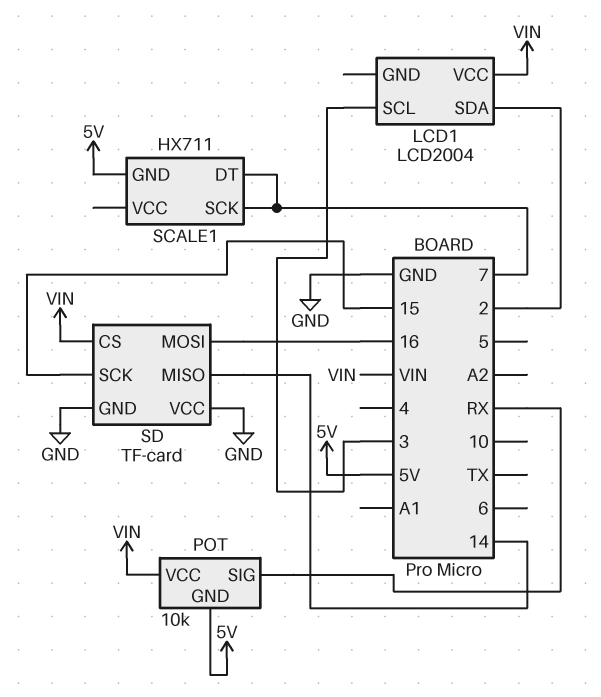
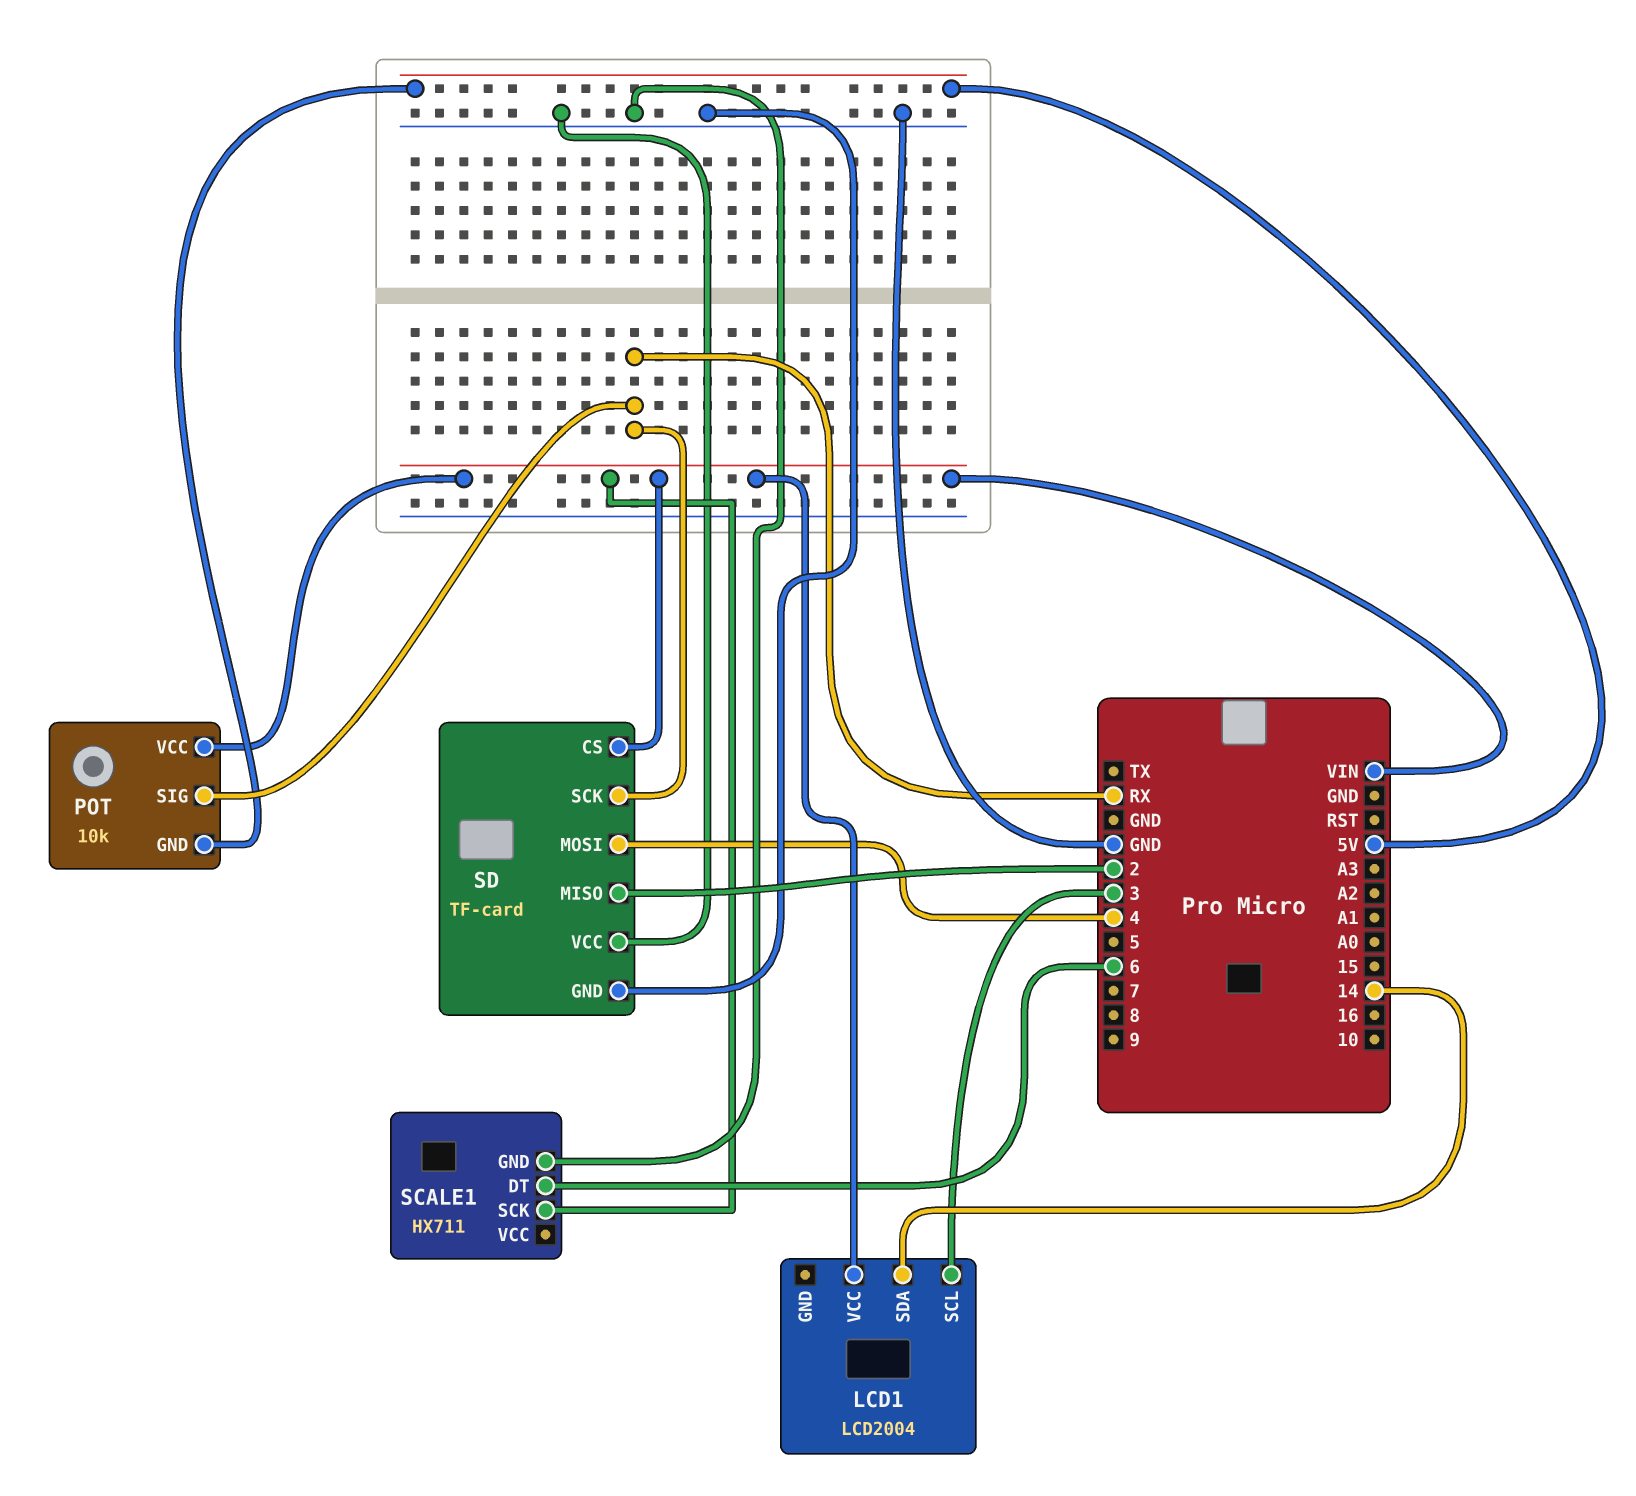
LCD1 pin SDA: 2 -> 14
SCALE1 pin DT: 7 -> 6
SCALE1 pin GND: 5V -> GND
SCALE1 pin SCK: 7 -> VIN
SD pin MISO: 14 -> 2
SD pin MOSI: 16 -> 4
SD pin SCK: 15 -> RX

